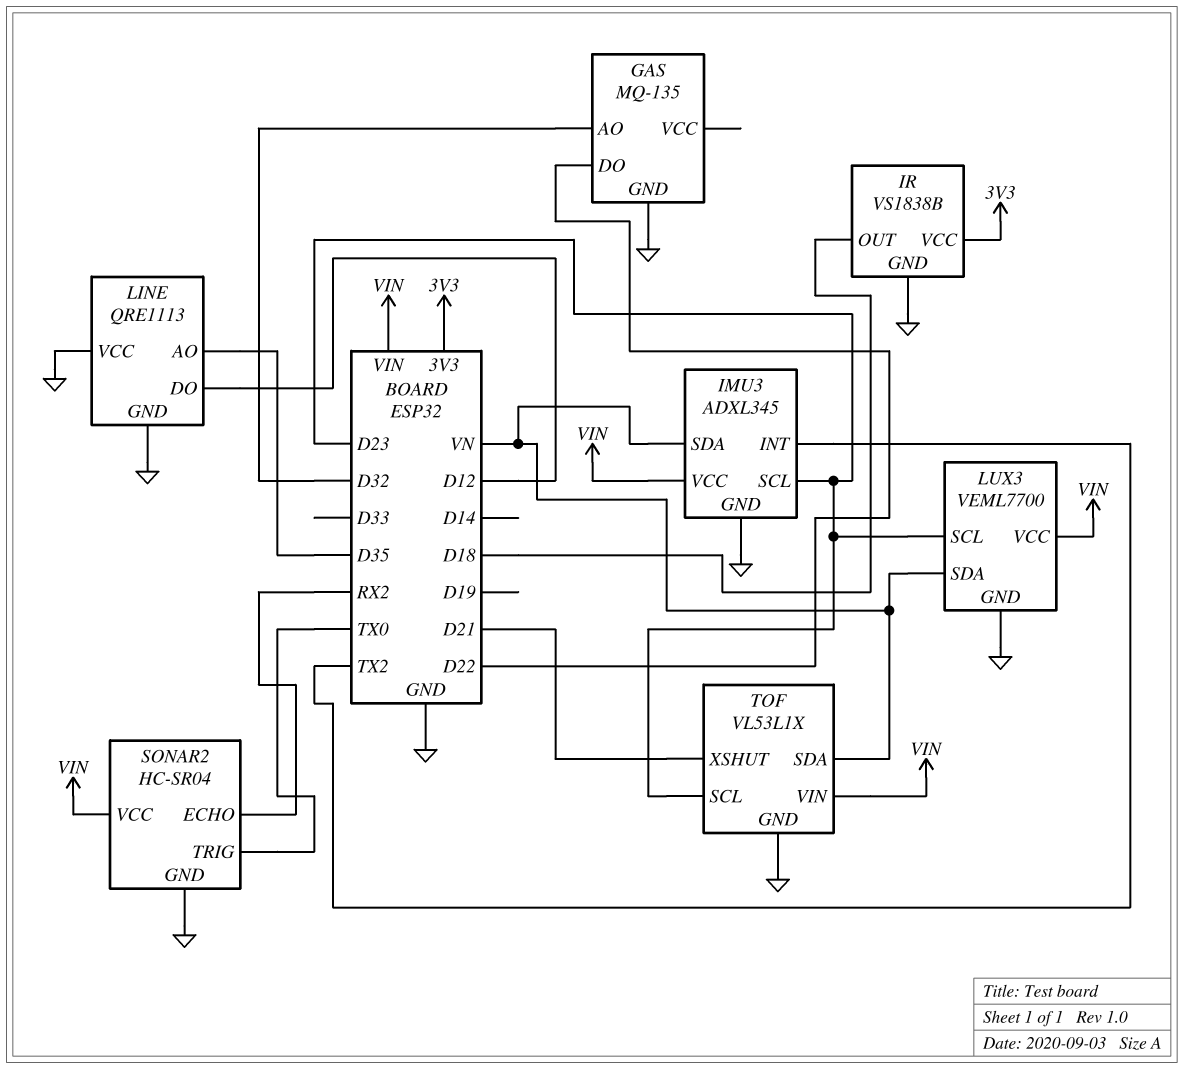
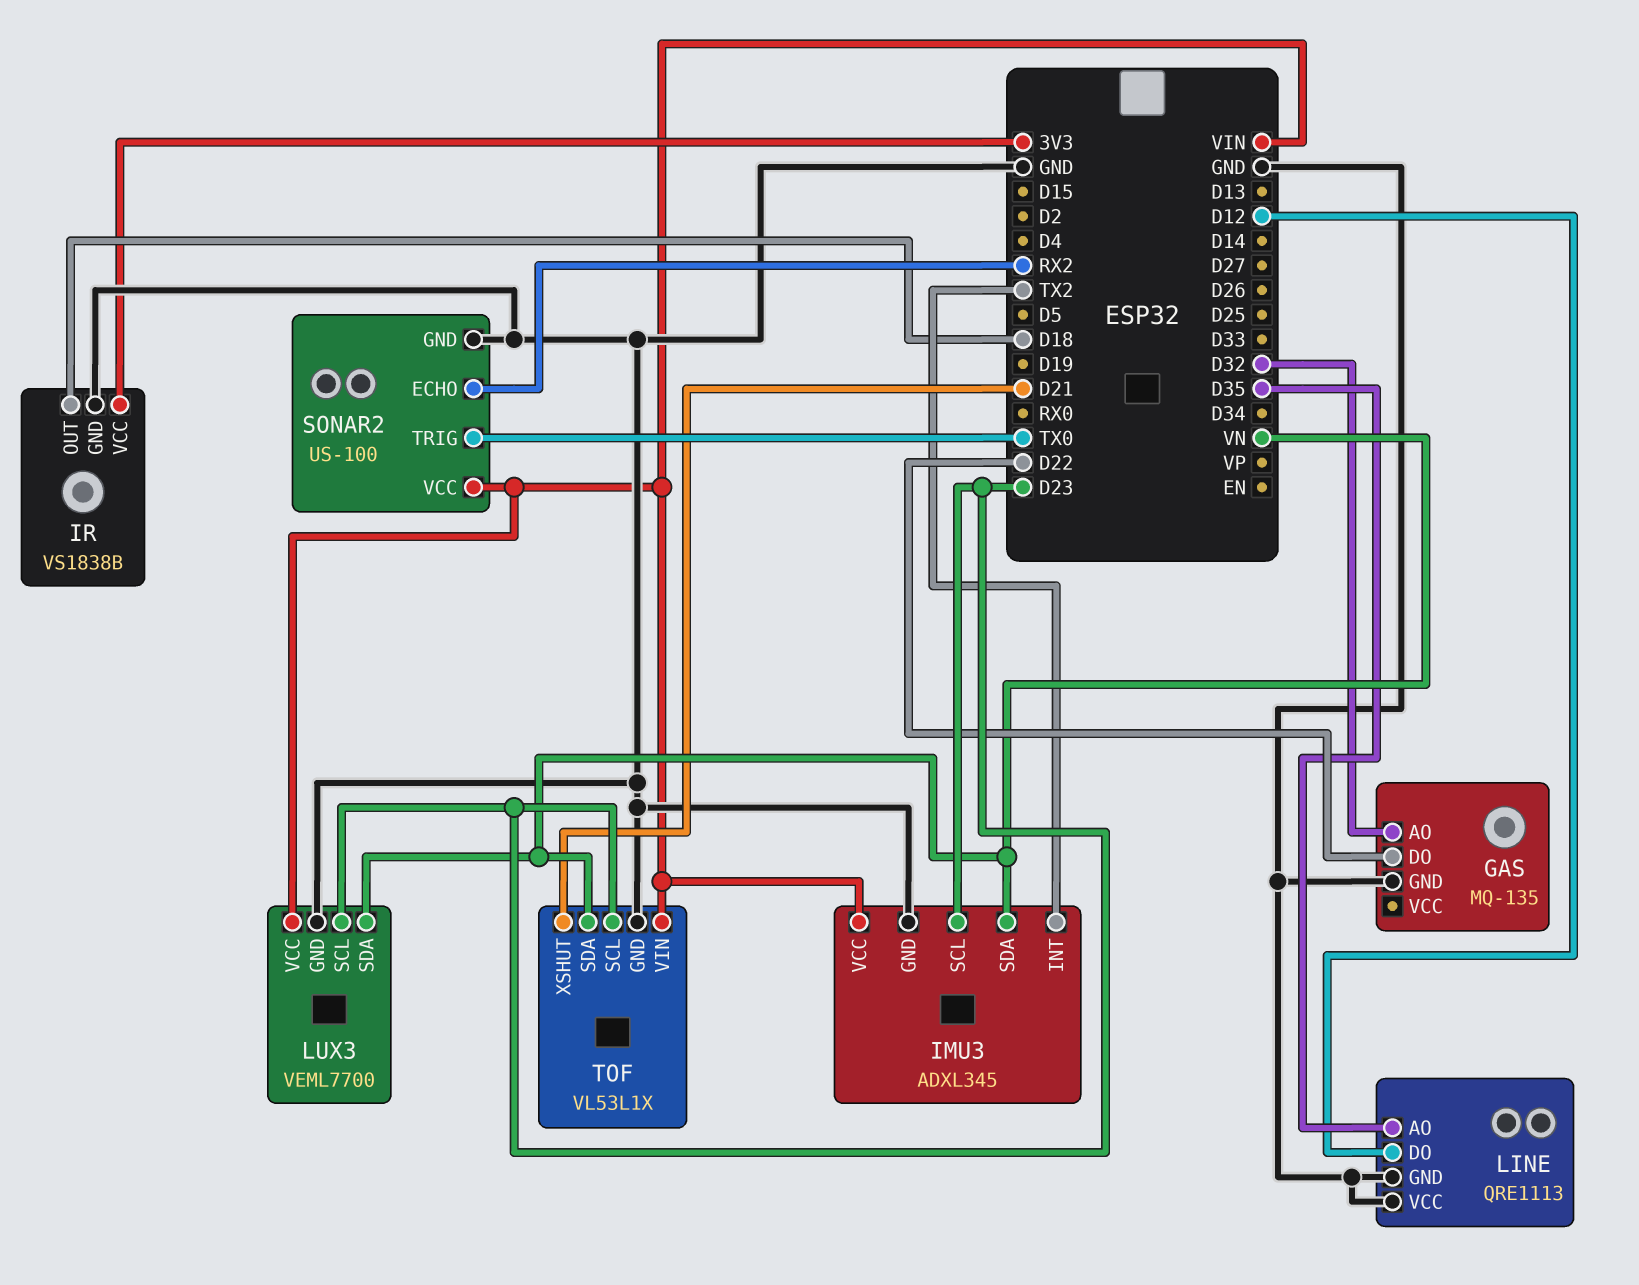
SONAR2: HC-SR04 -> US-100

